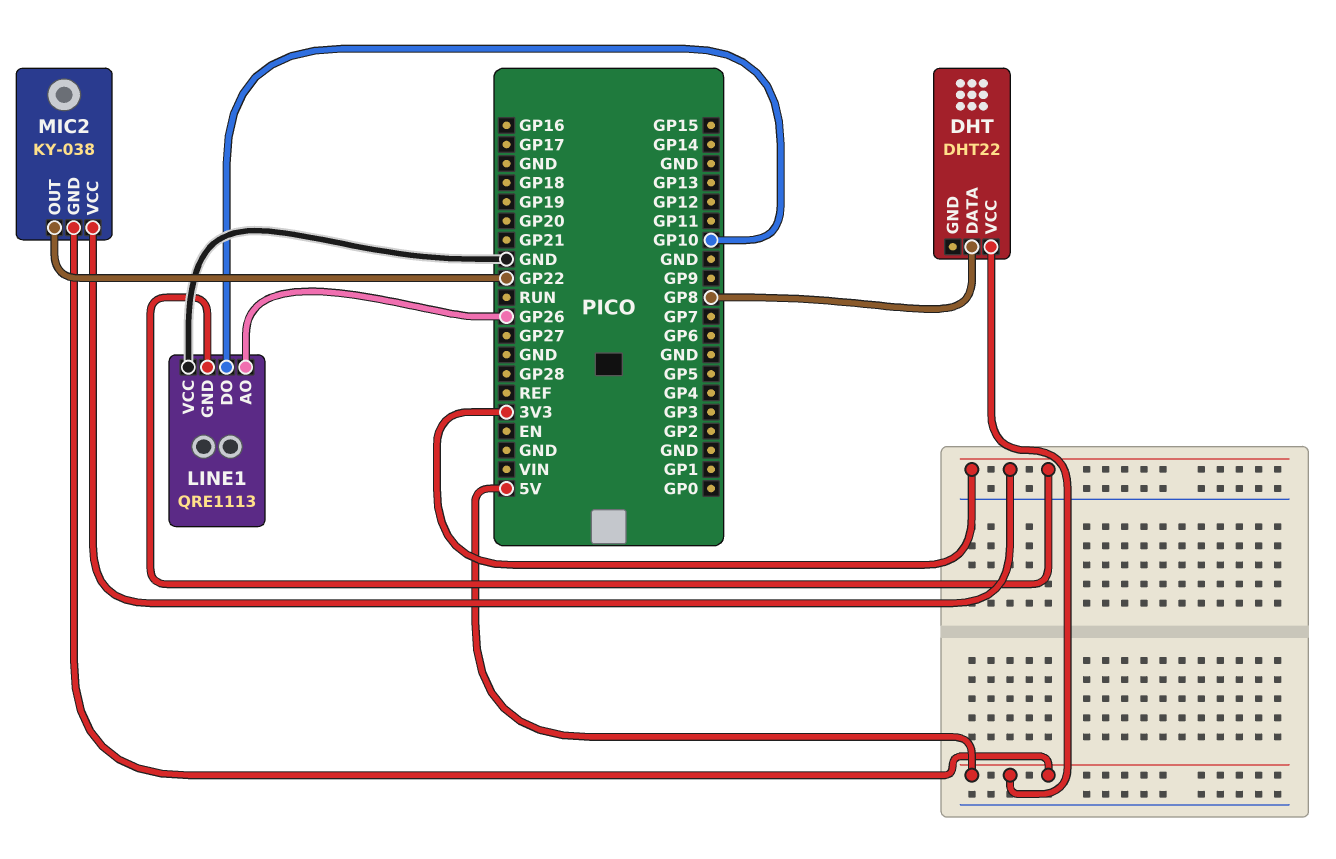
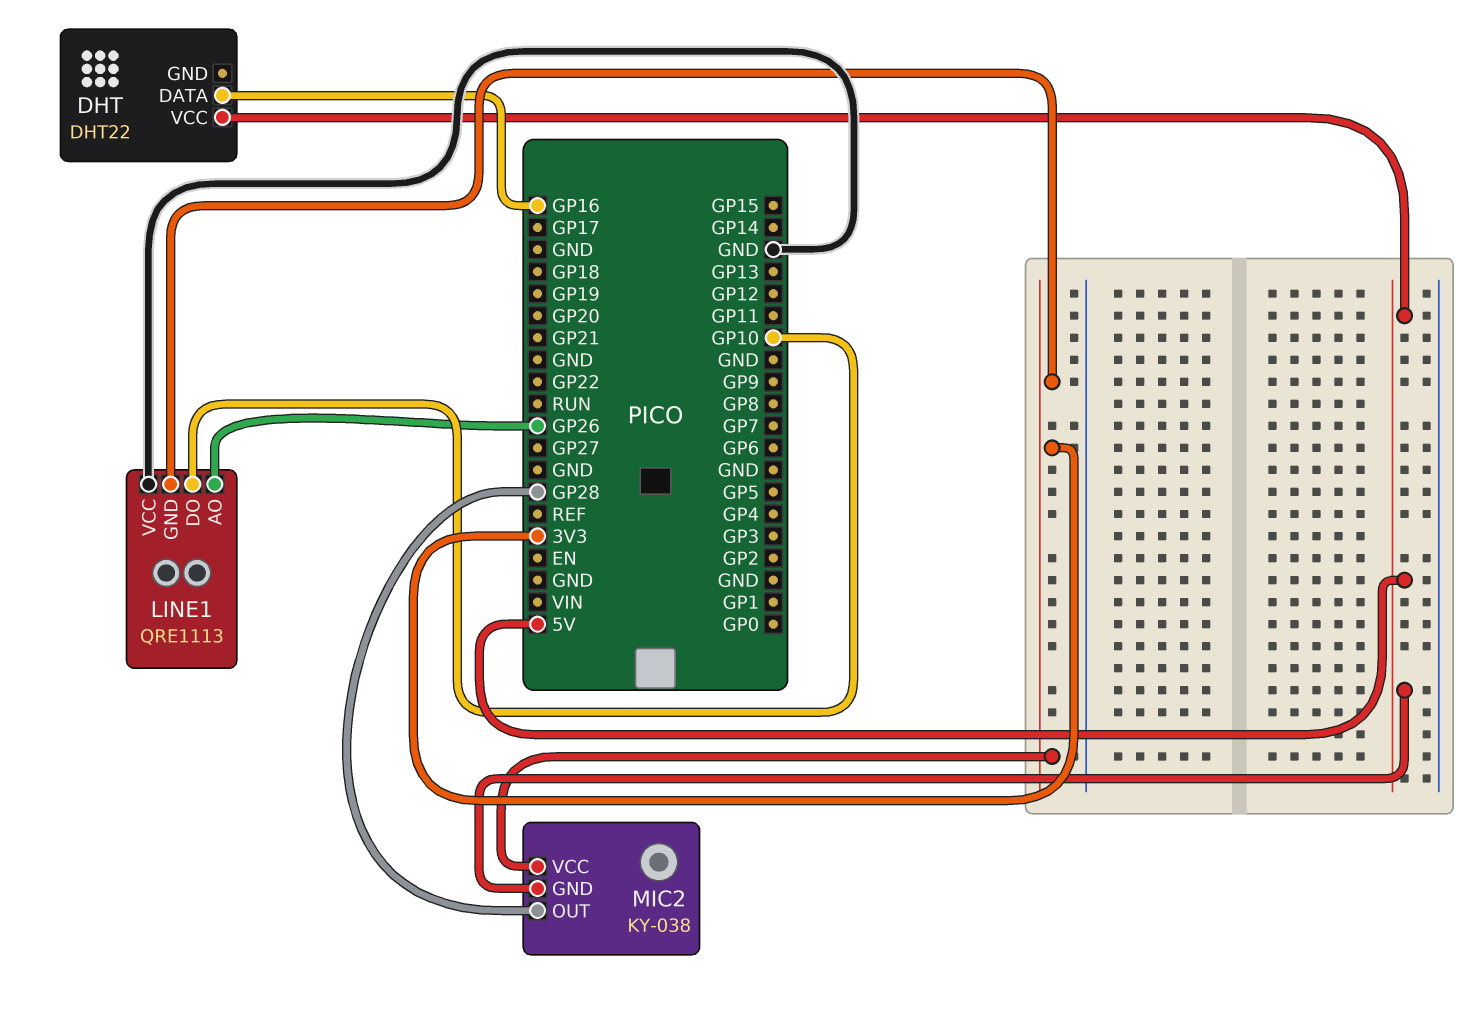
DHT pin DATA: GP8 -> GP16
MIC2 pin OUT: GP22 -> GP28

